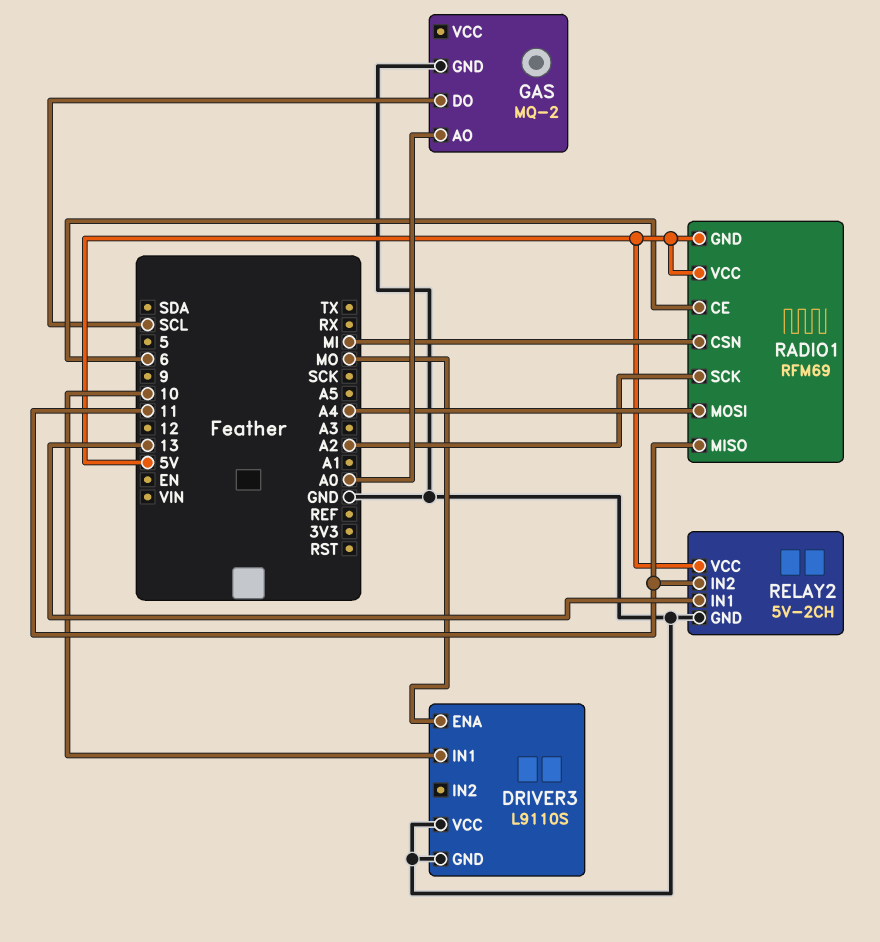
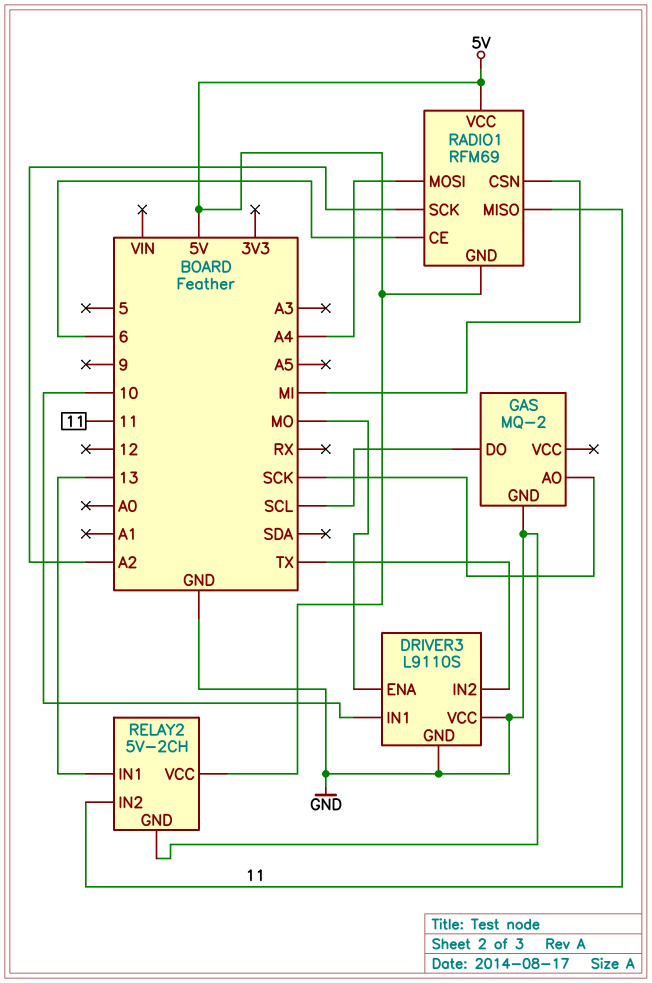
DRIVER3 pin IN2: none -> TX
GAS pin AO: A0 -> SCK

